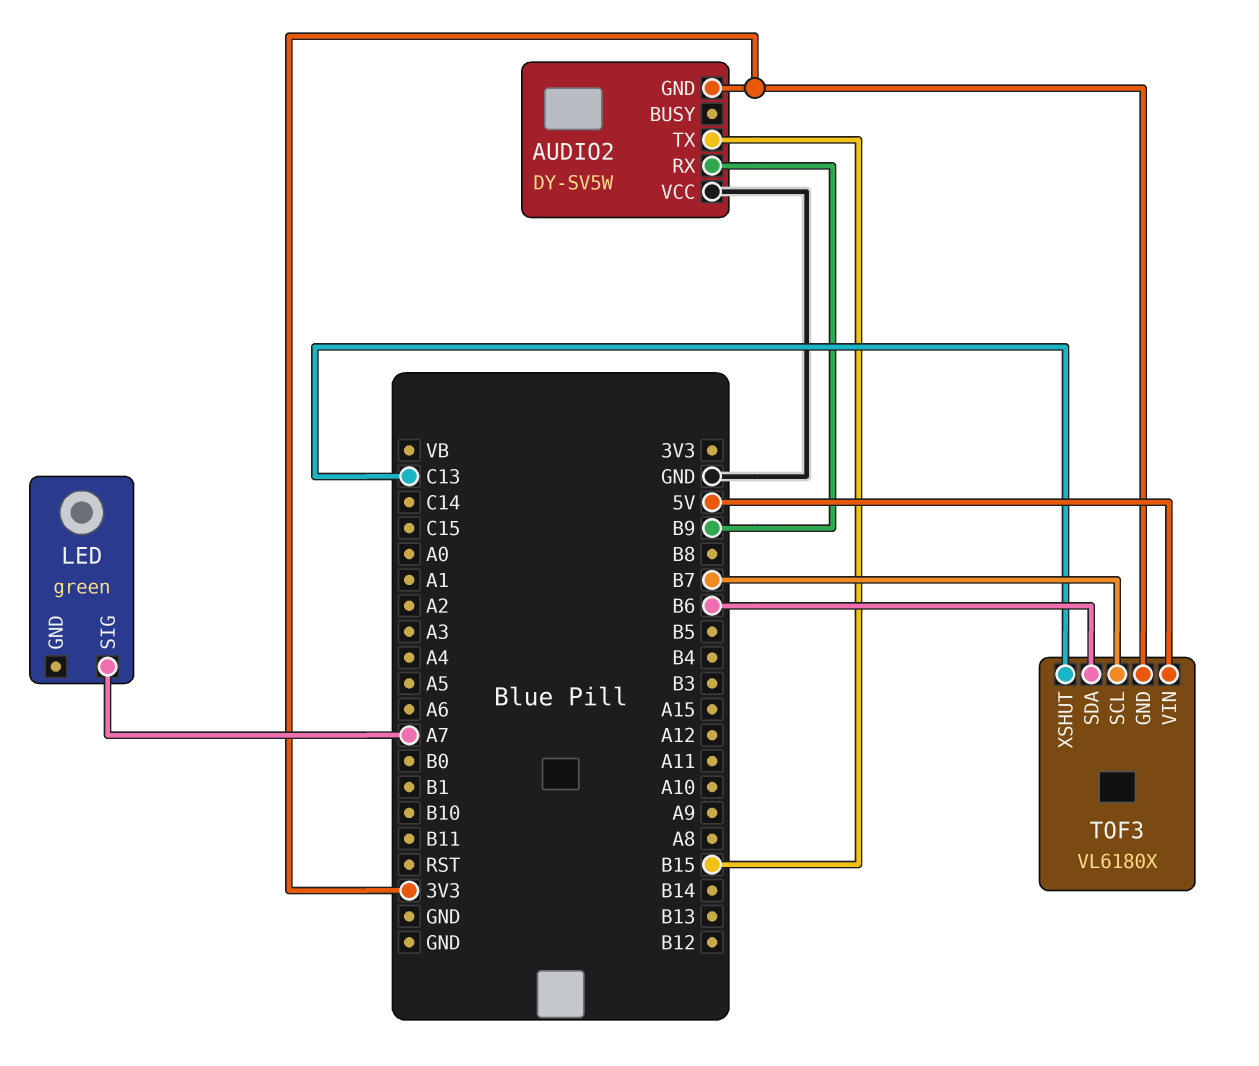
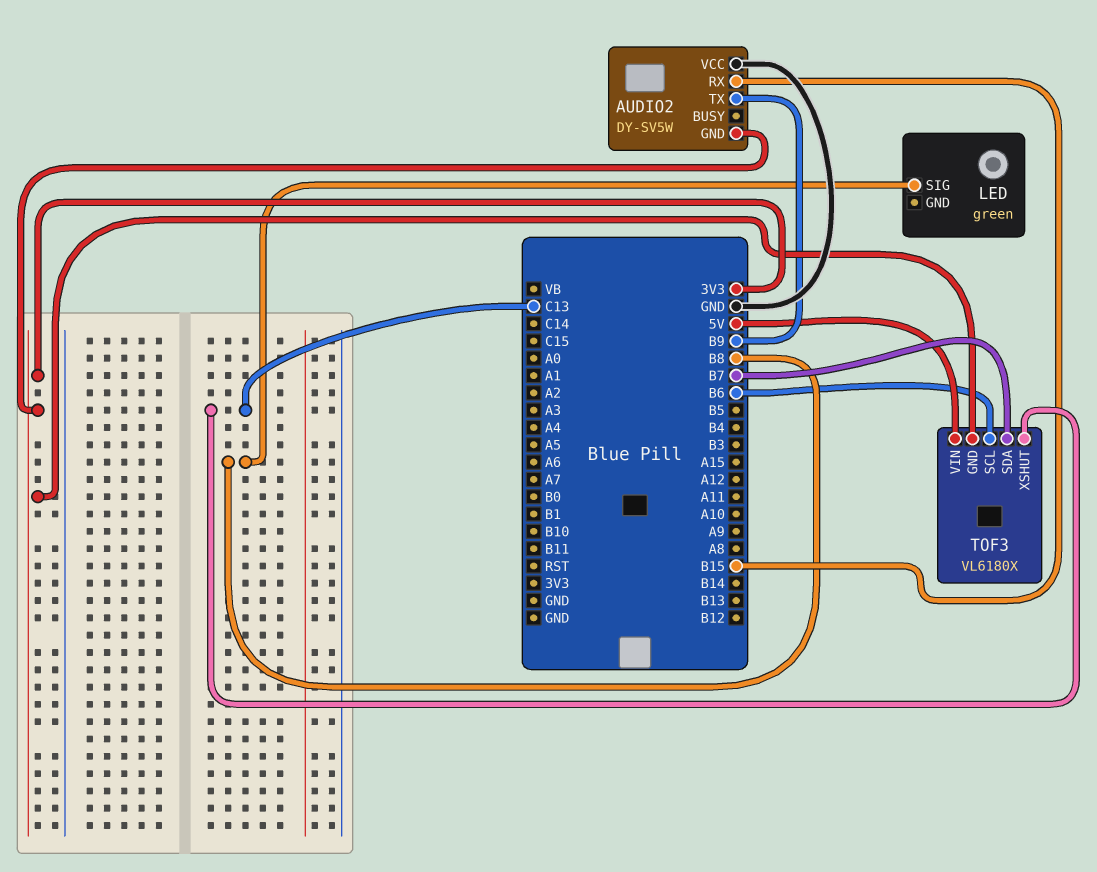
AUDIO2 pin RX: B9 -> B15
AUDIO2 pin TX: B15 -> B9
LED pin SIG: A7 -> B8
TOF3 pin SCL: B7 -> B6
TOF3 pin SDA: B6 -> B7

